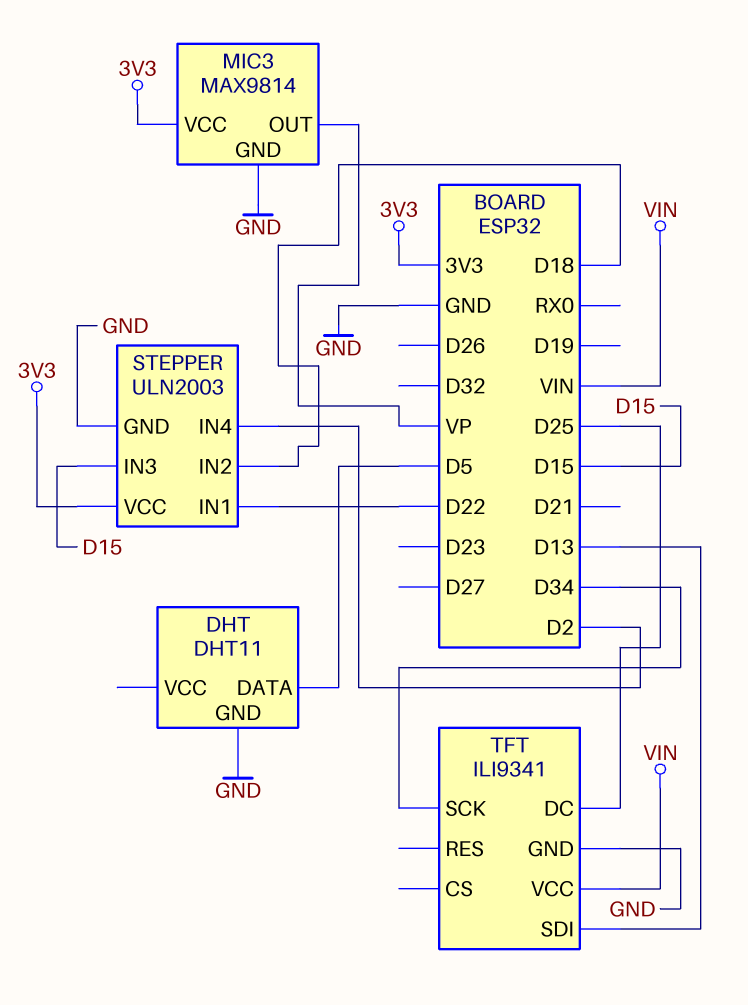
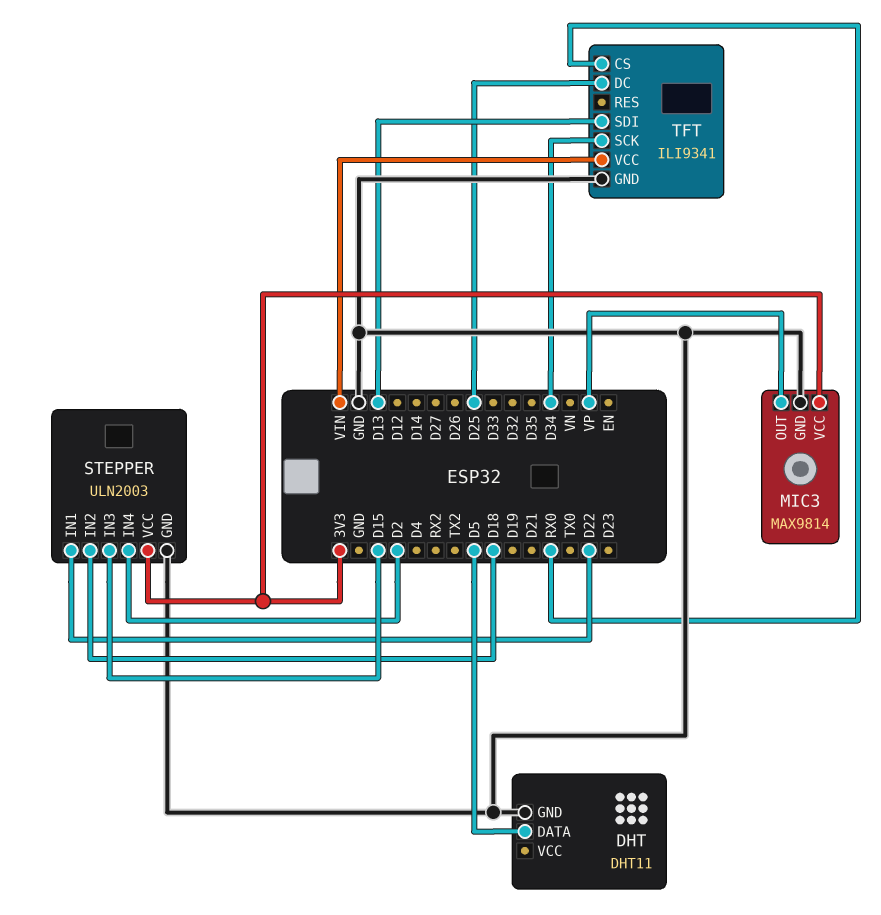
TFT pin CS: none -> RX0

